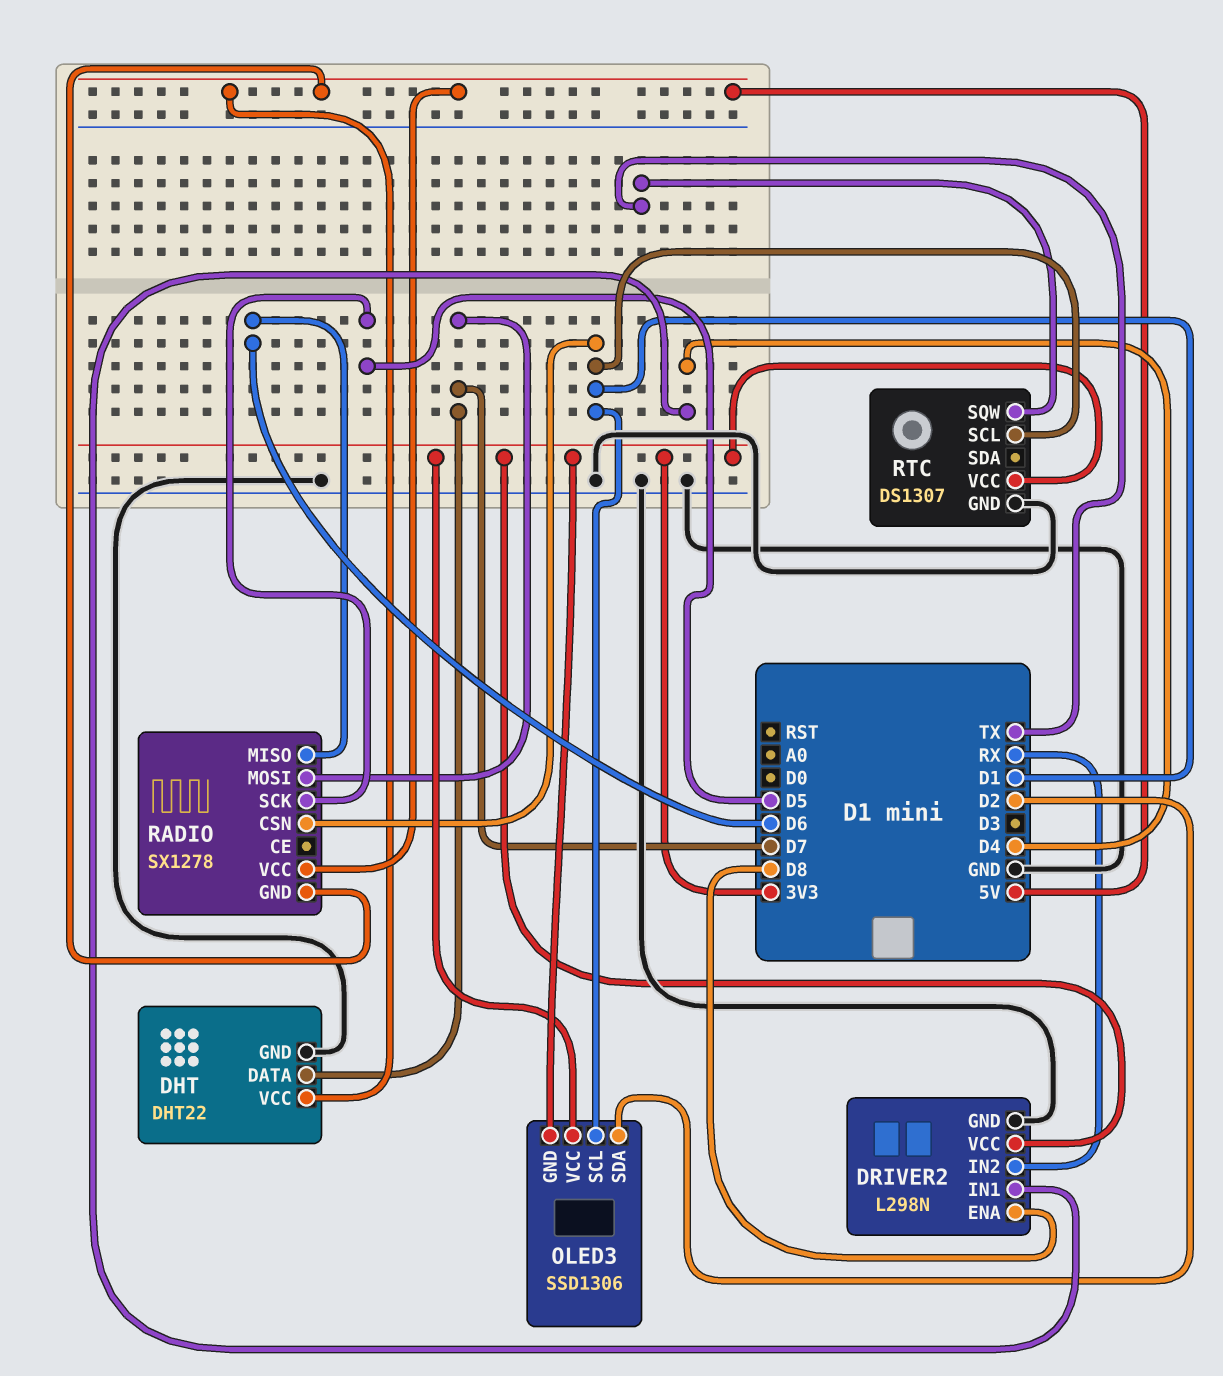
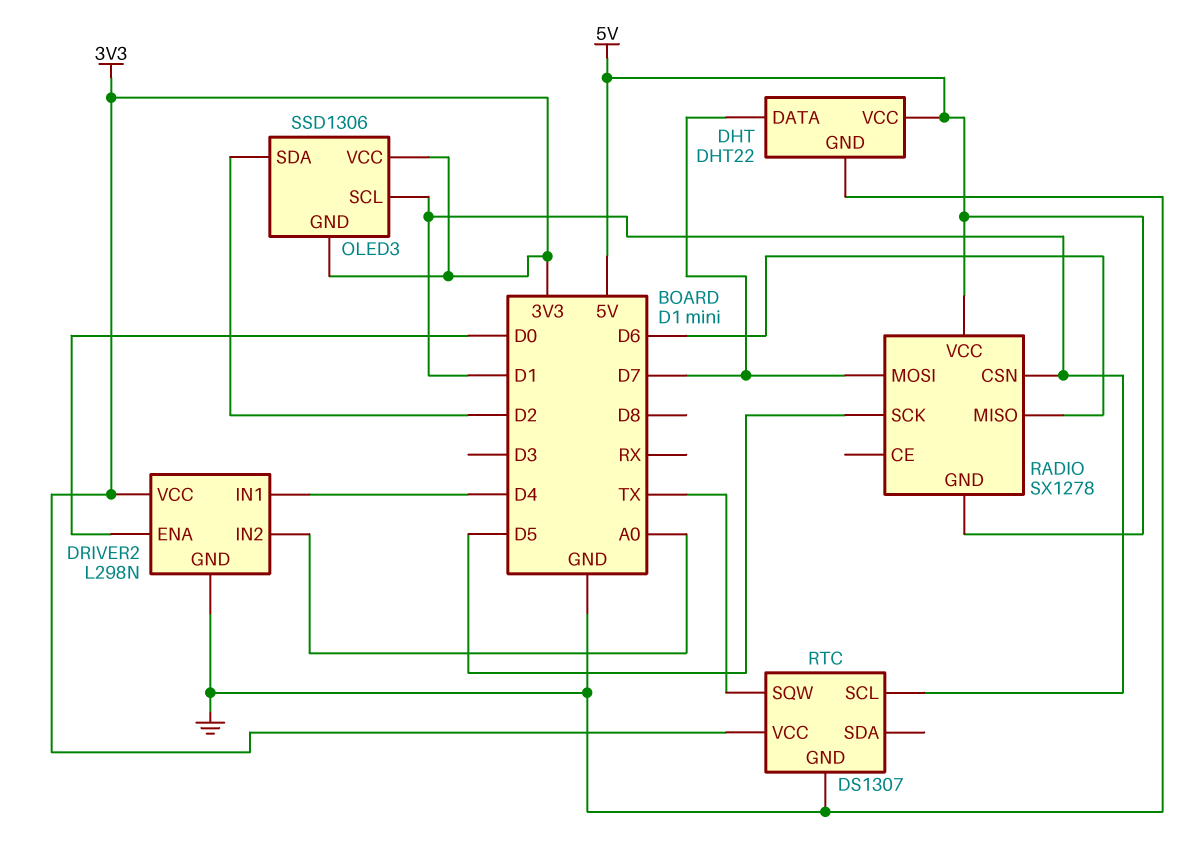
DRIVER2 pin ENA: D8 -> D0
DRIVER2 pin IN2: RX -> A0

